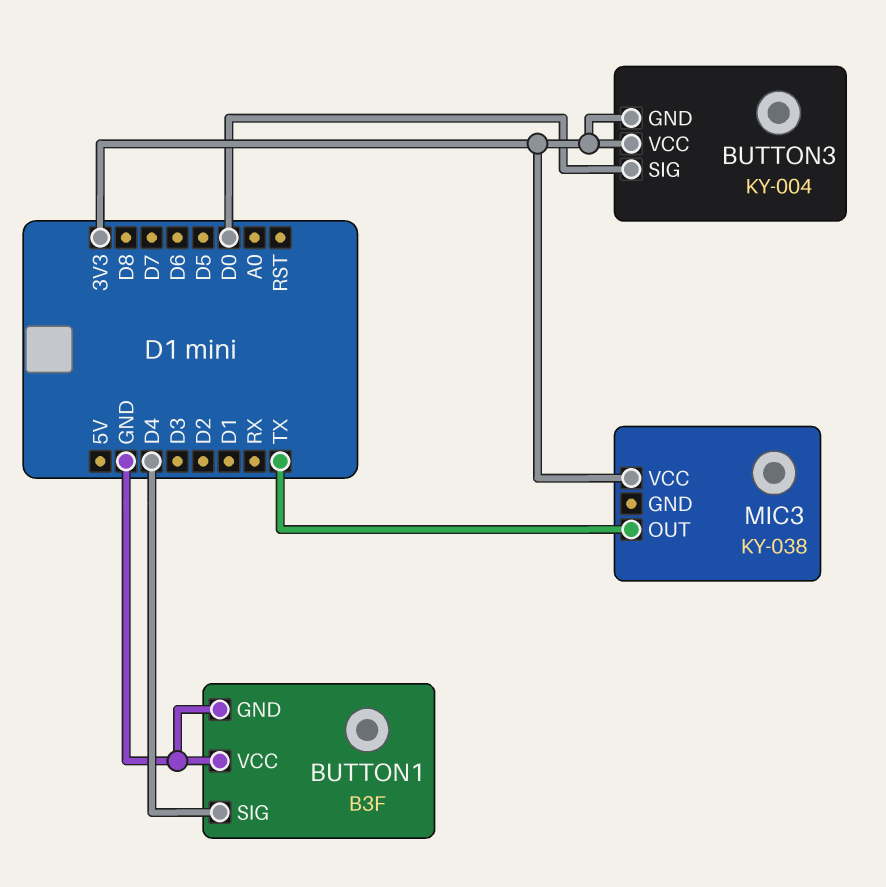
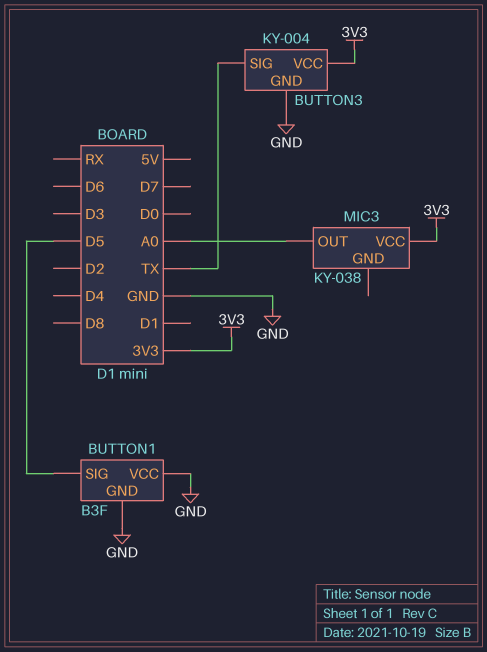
BUTTON1 pin SIG: D4 -> D5
BUTTON3 pin GND: 3V3 -> GND
BUTTON3 pin SIG: D0 -> TX
MIC3 pin OUT: TX -> A0

